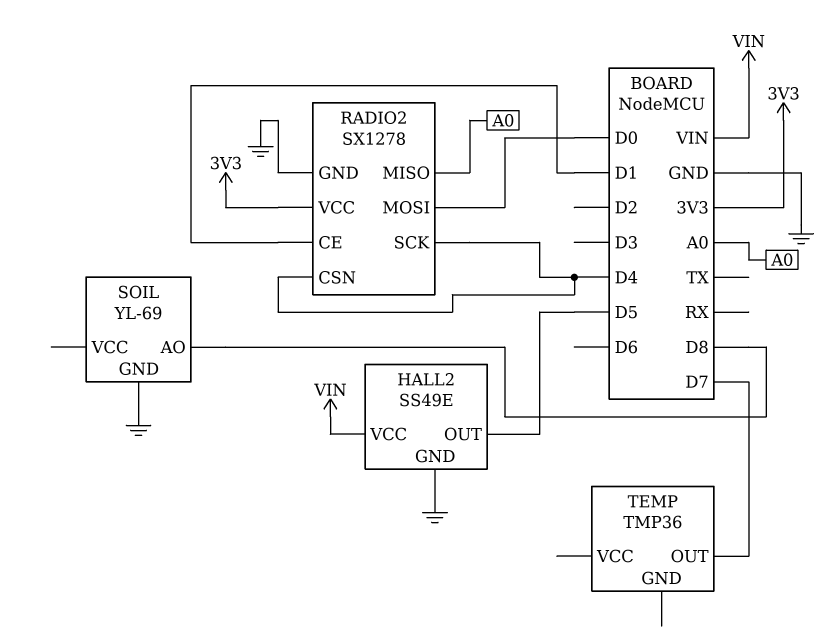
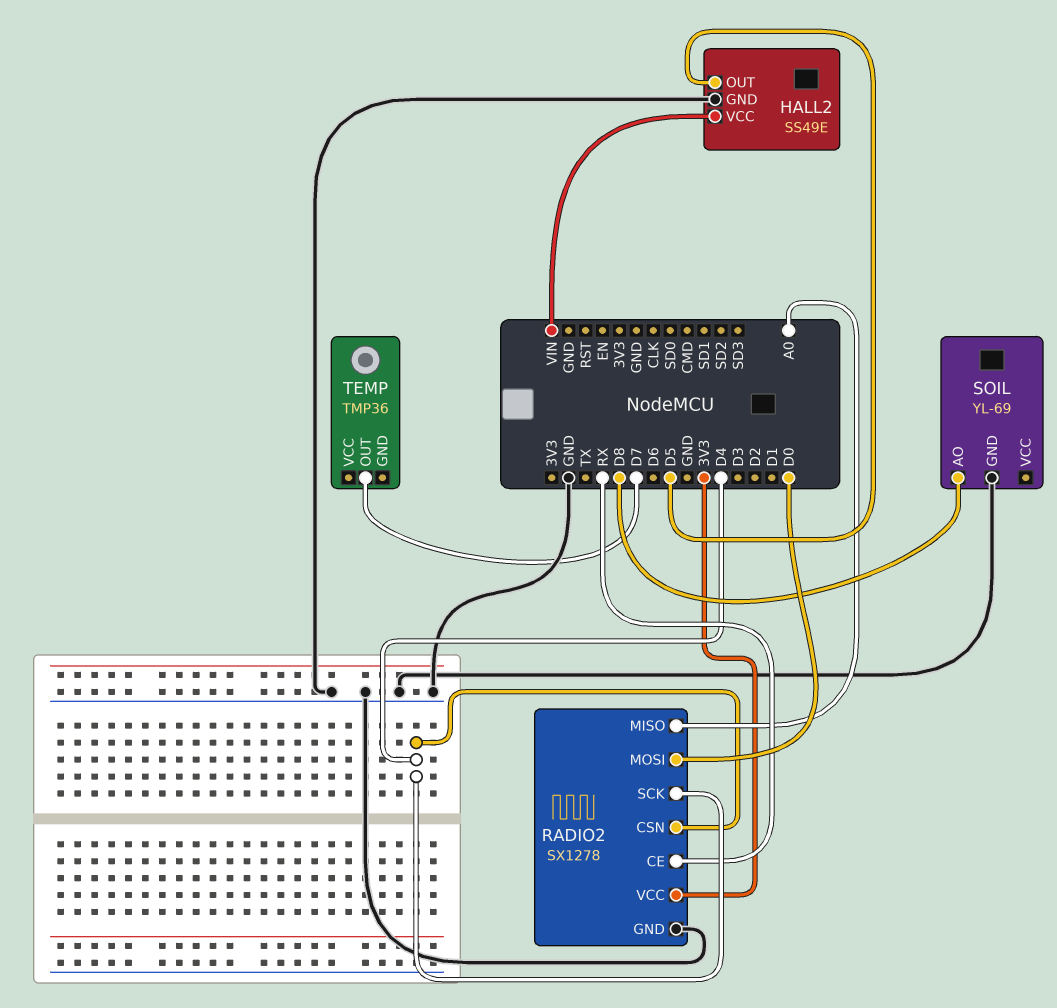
RADIO2 pin CE: D1 -> RX

